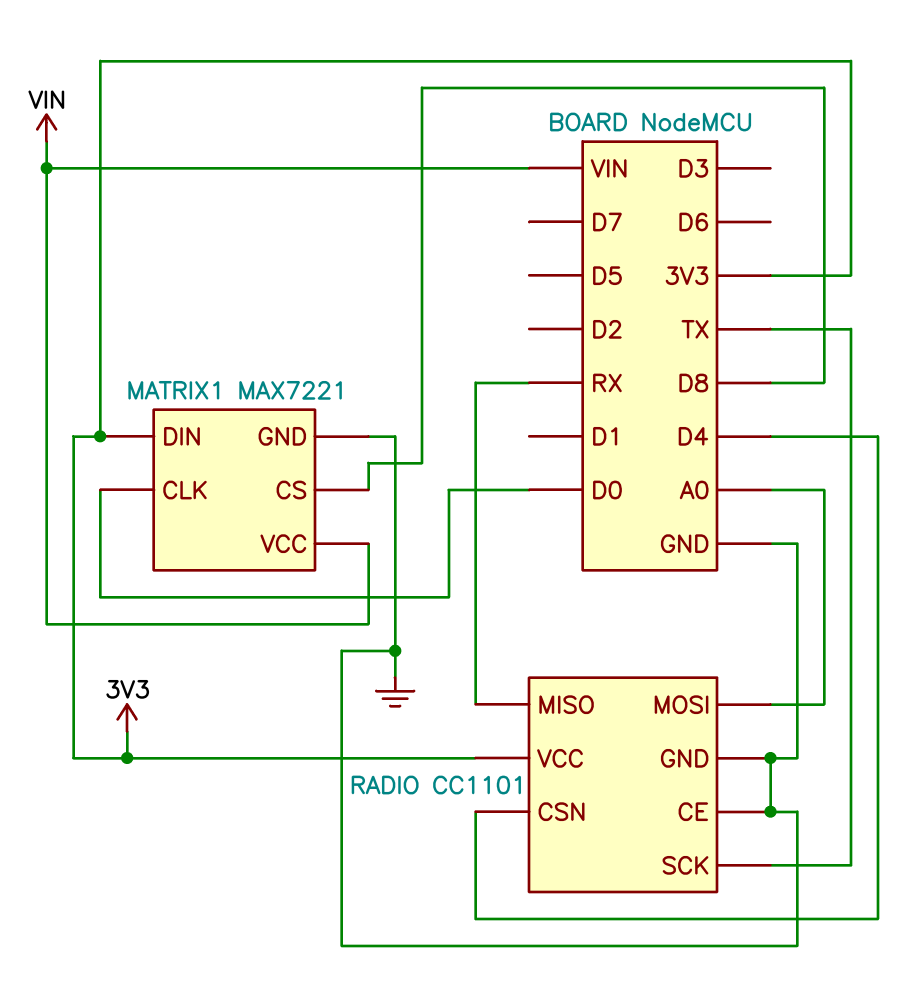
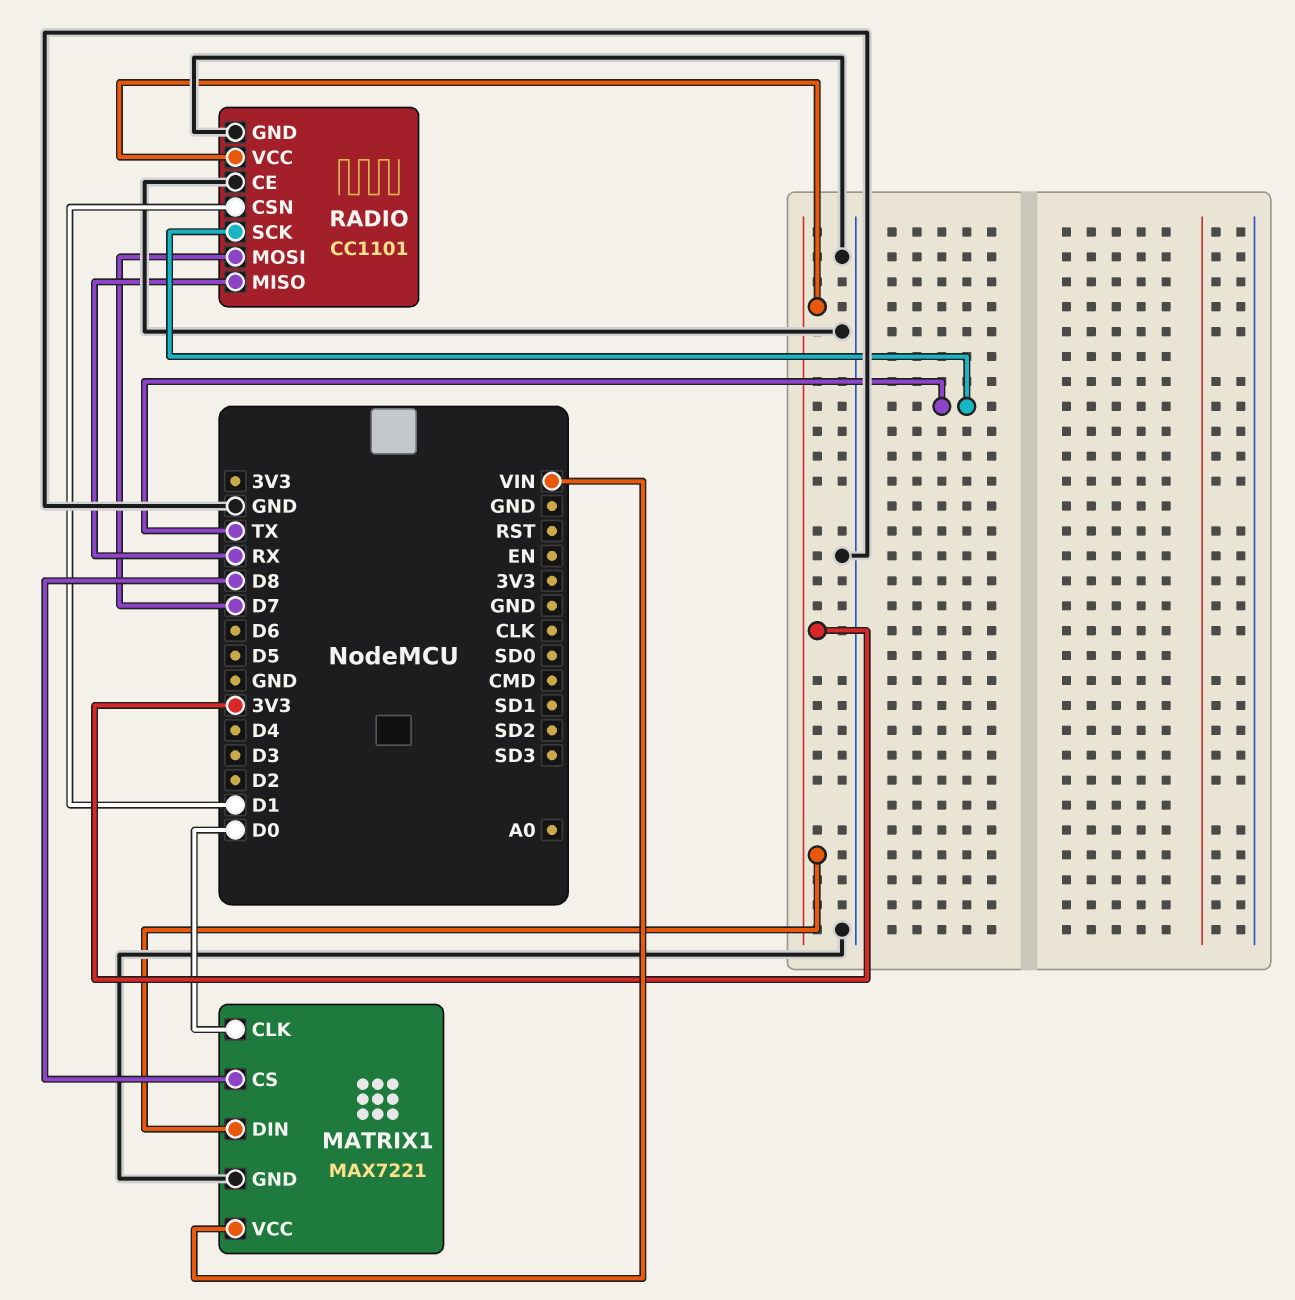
RADIO pin CSN: D4 -> D1
RADIO pin MOSI: A0 -> D7

